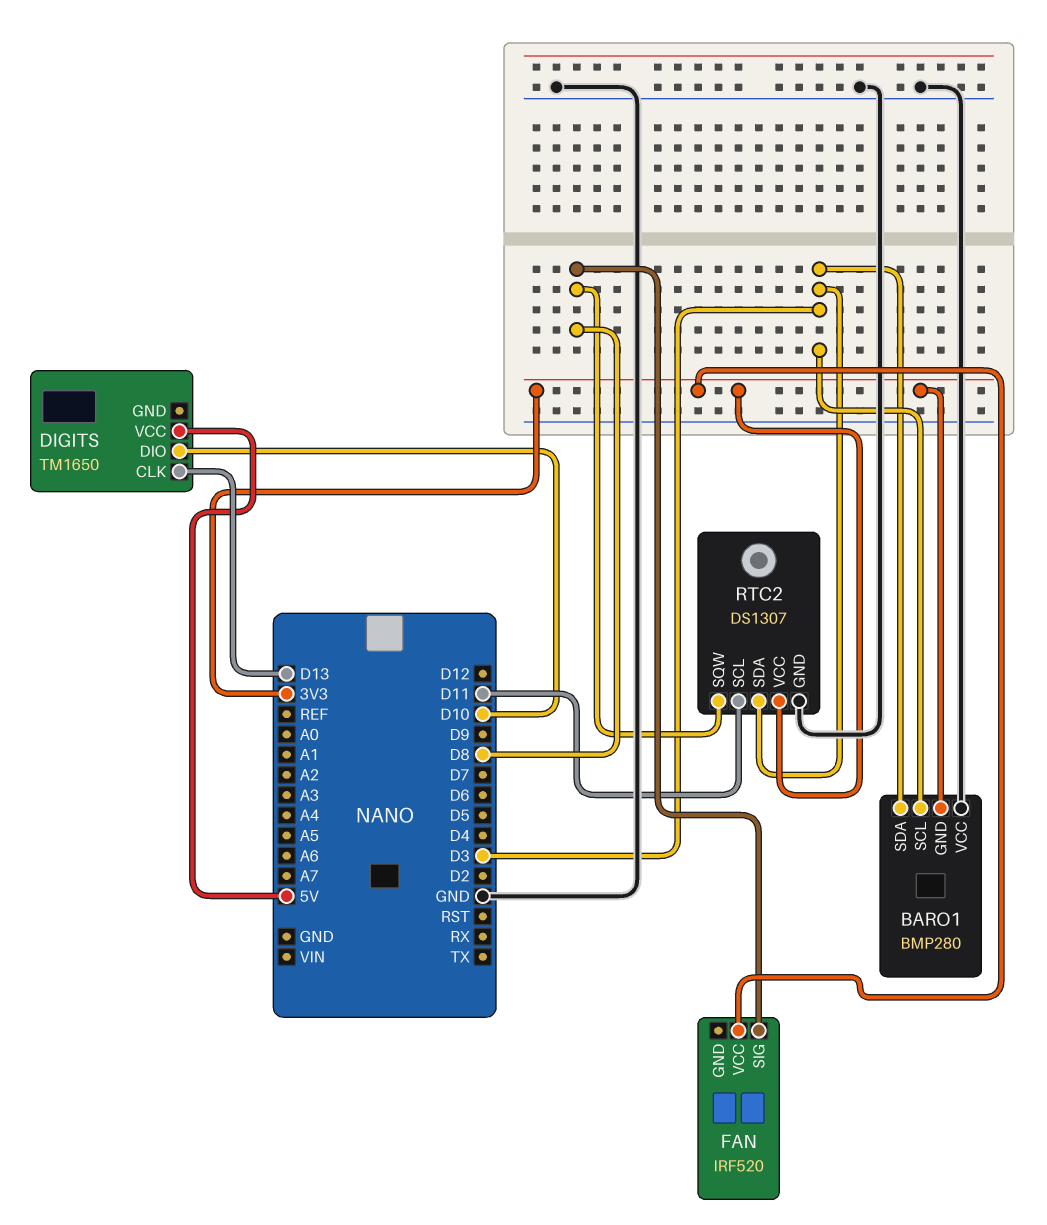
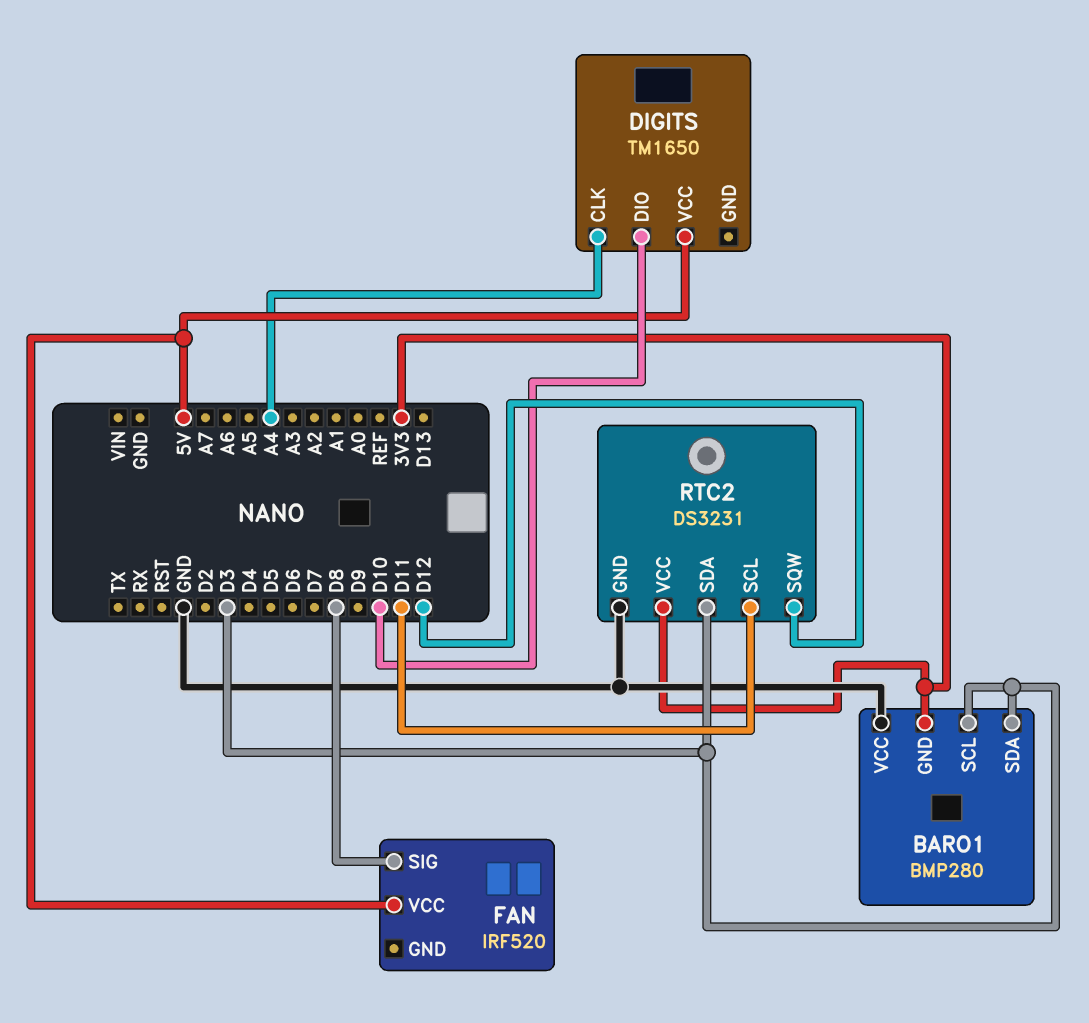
DIGITS pin CLK: D13 -> A4
FAN pin VCC: 3V3 -> 5V
RTC2: DS1307 -> DS3231
RTC2 pin SQW: D8 -> D12

